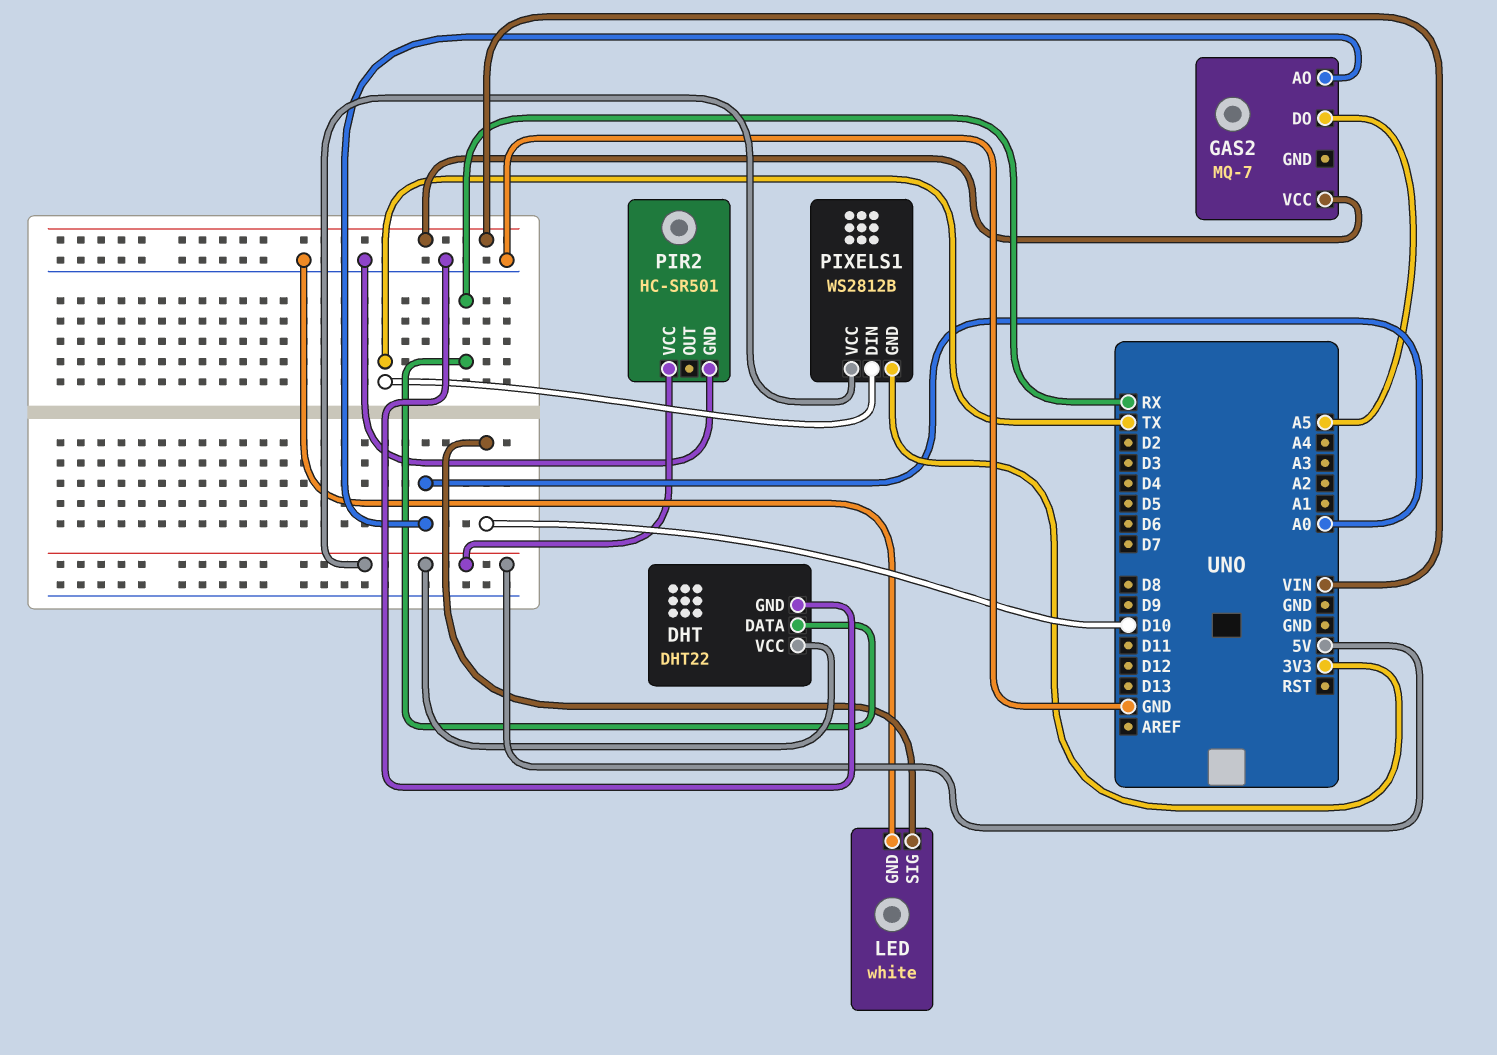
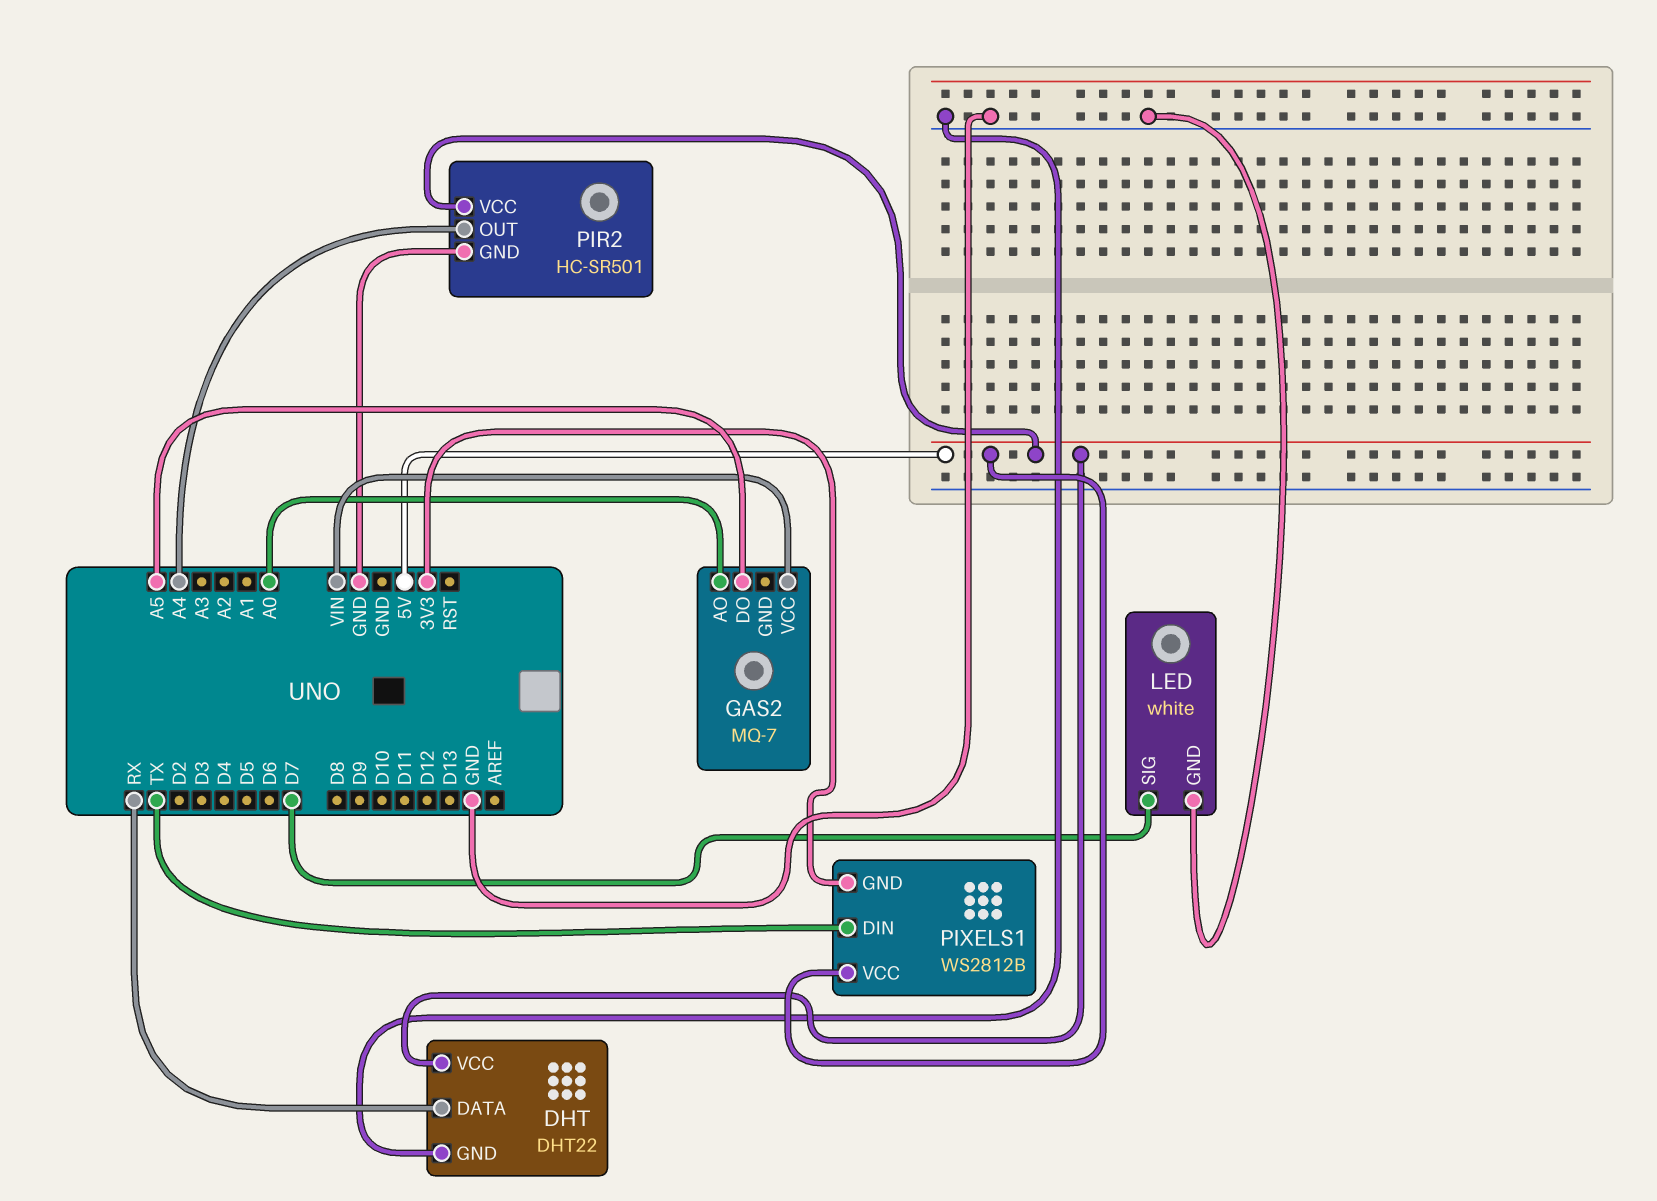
LED pin SIG: D10 -> D7
PIR2 pin OUT: none -> A4

